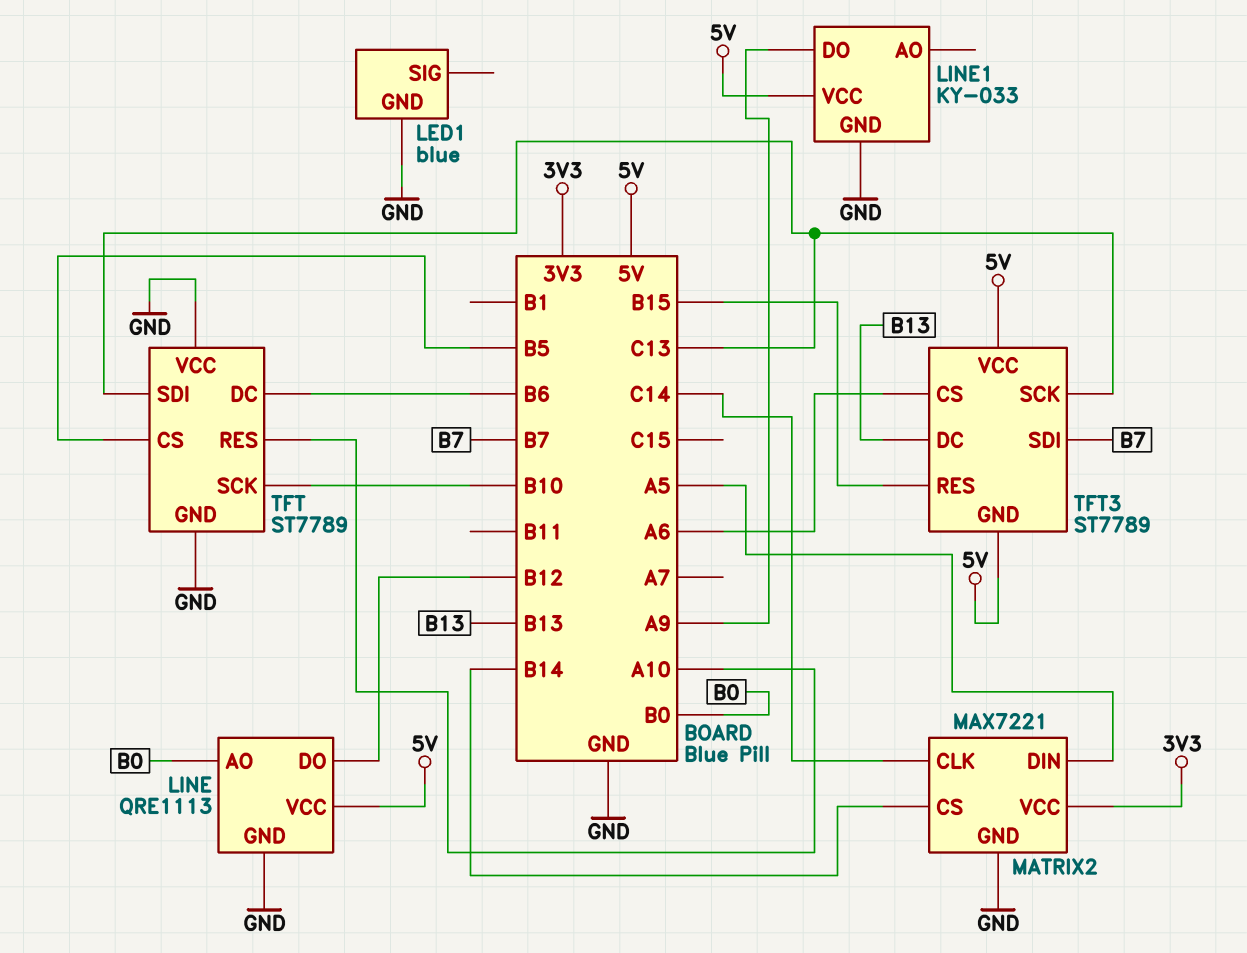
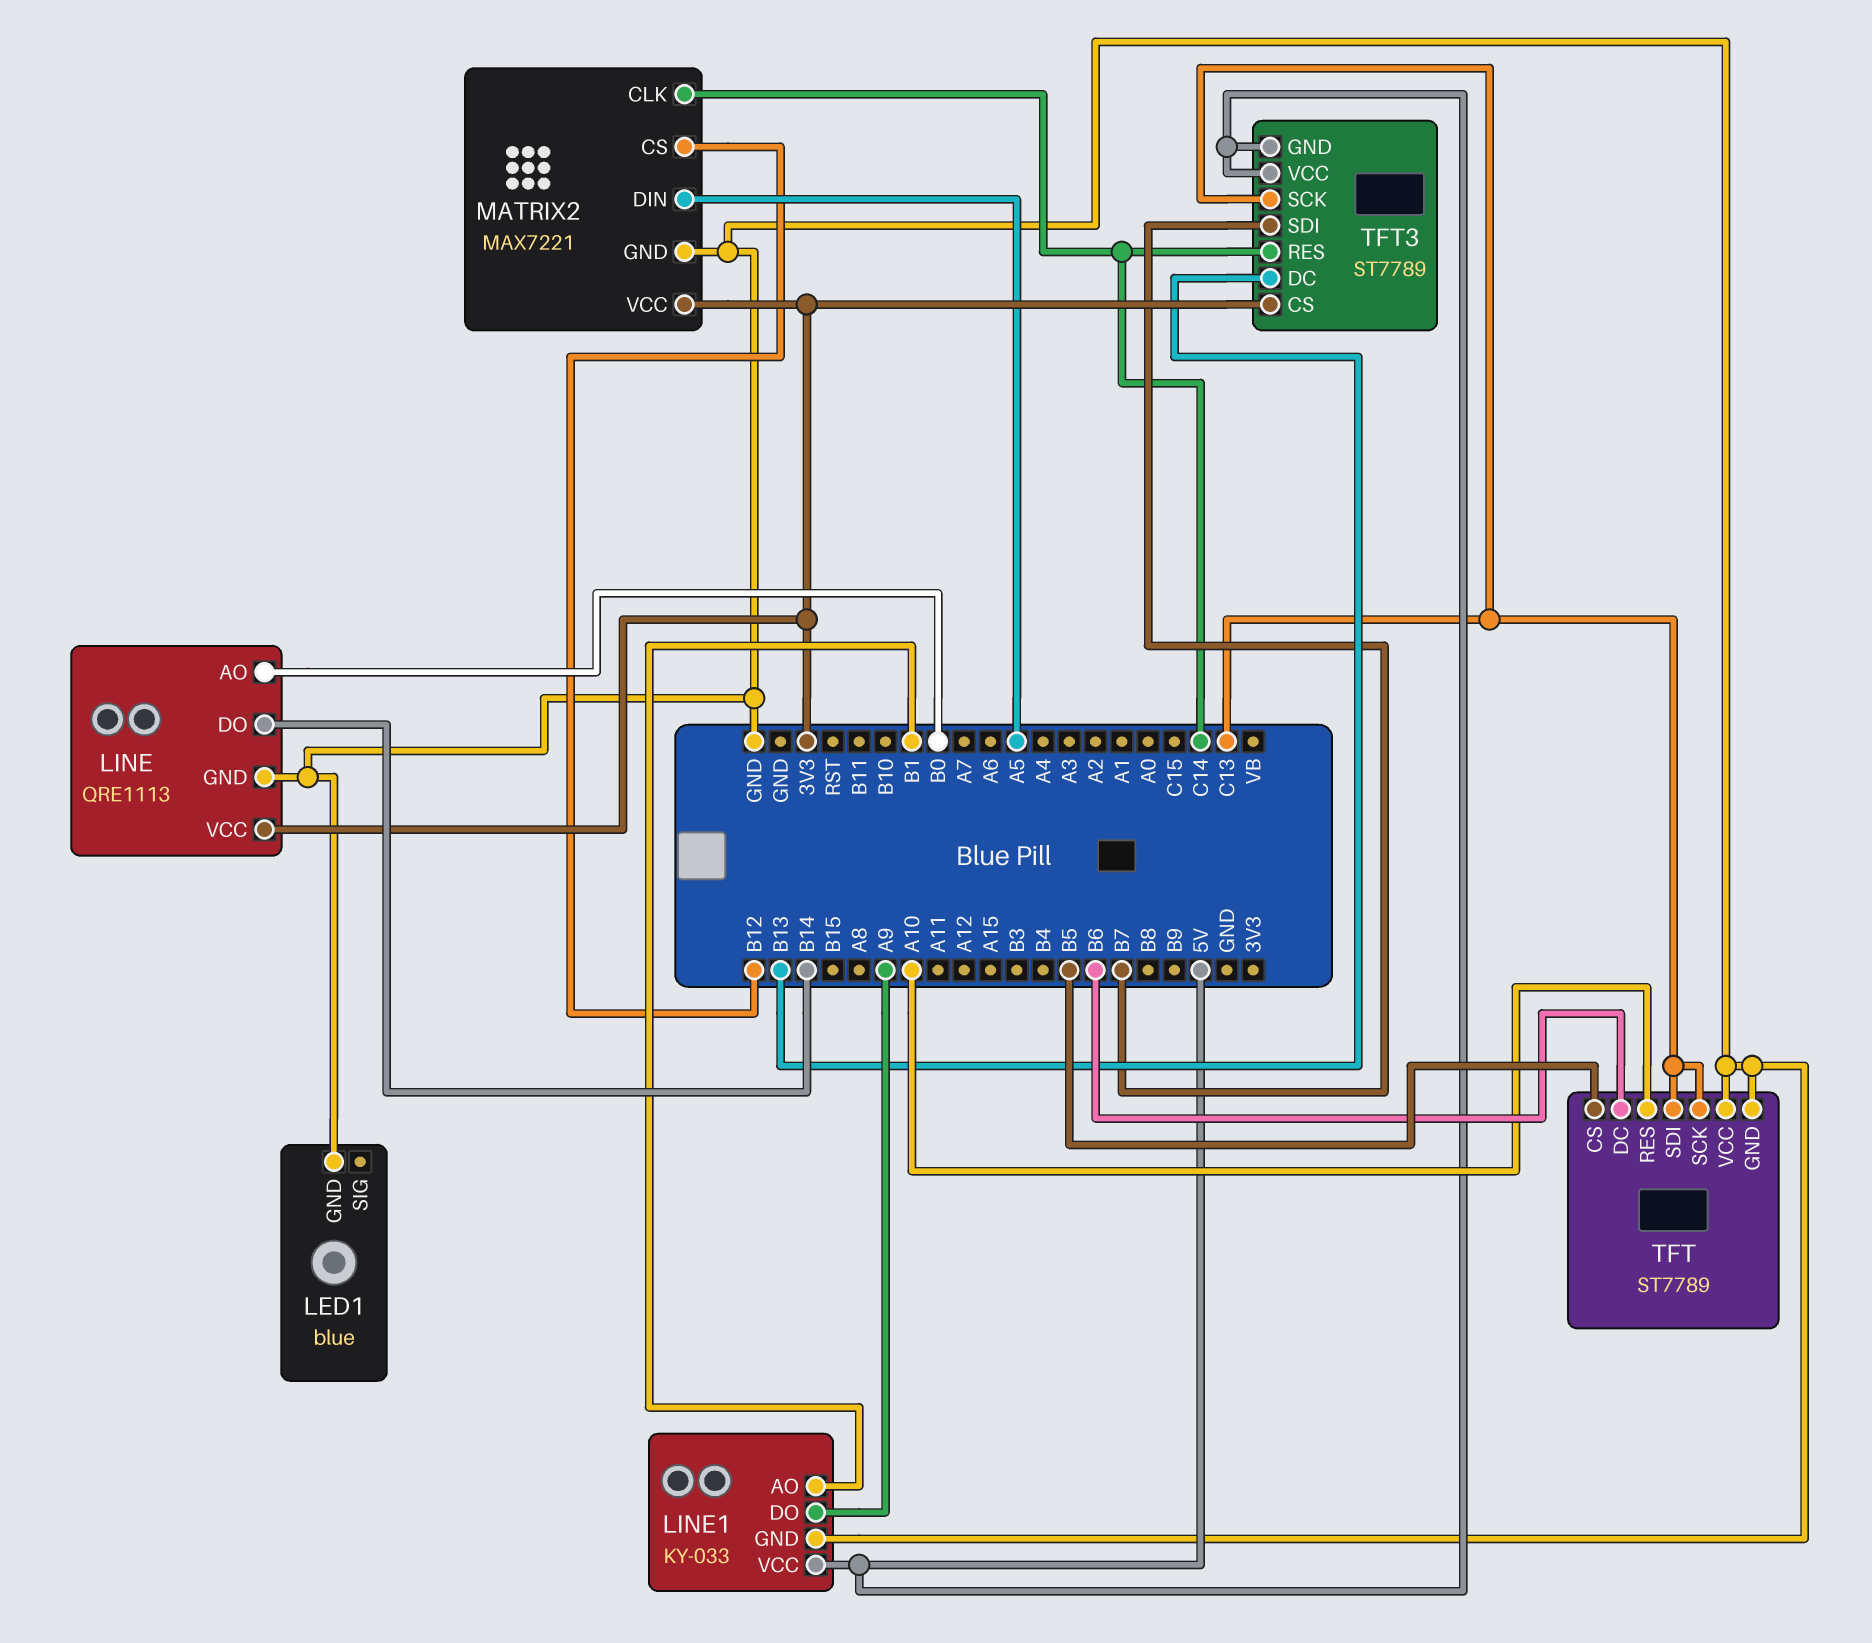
LINE pin DO: B12 -> B14
LINE pin VCC: 5V -> 3V3
LINE1 pin AO: none -> B1
MATRIX2 pin CS: B14 -> B12
TFT pin SCK: B10 -> C13
TFT3 pin CS: A6 -> 3V3
TFT3 pin RES: B15 -> C14

